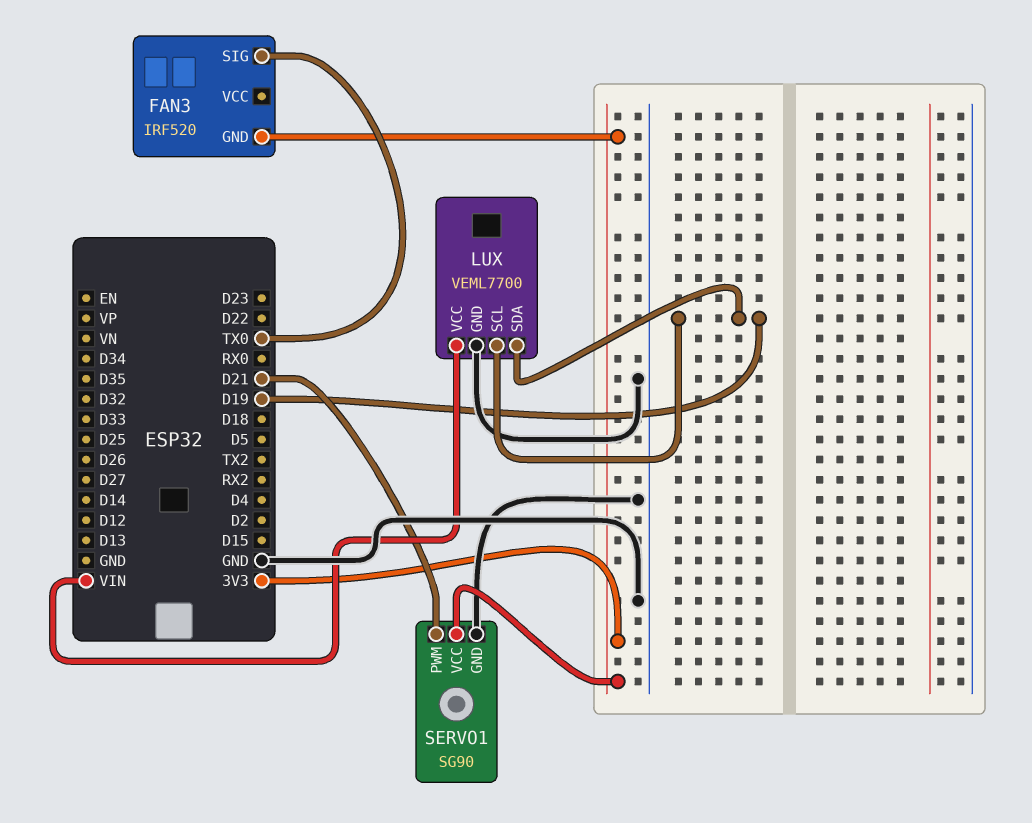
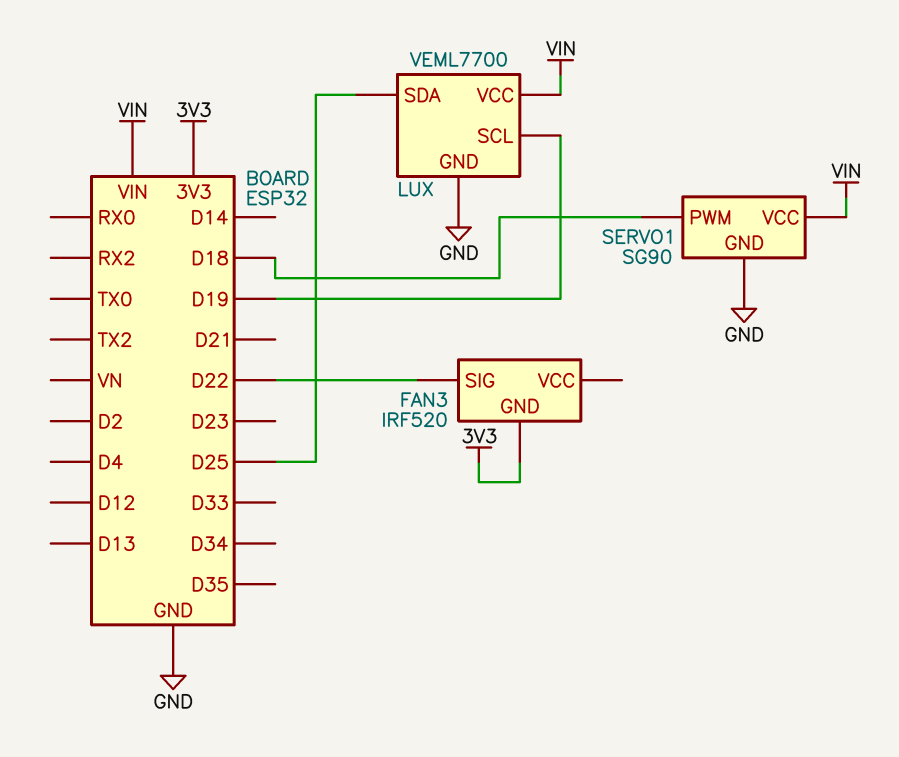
FAN3 pin SIG: TX0 -> D22
LUX pin SDA: D19 -> D25
SERVO1 pin PWM: D21 -> D18
SERVO1 pin VCC: 3V3 -> VIN

